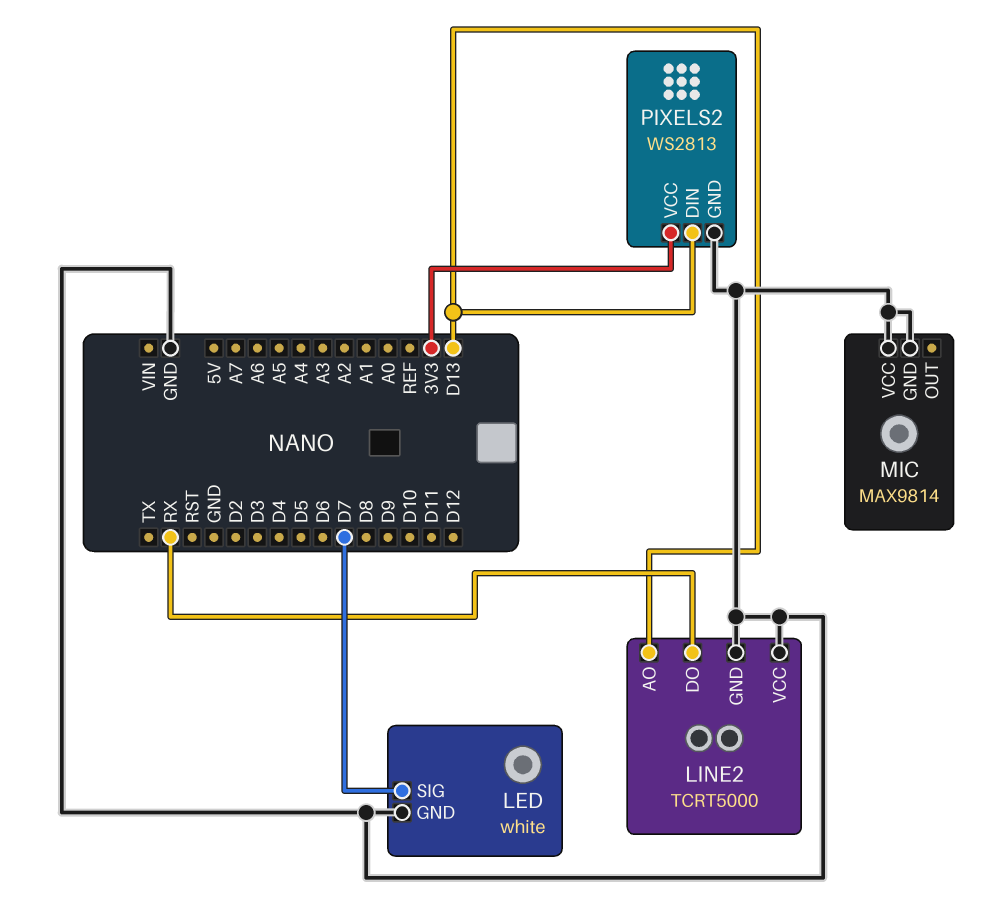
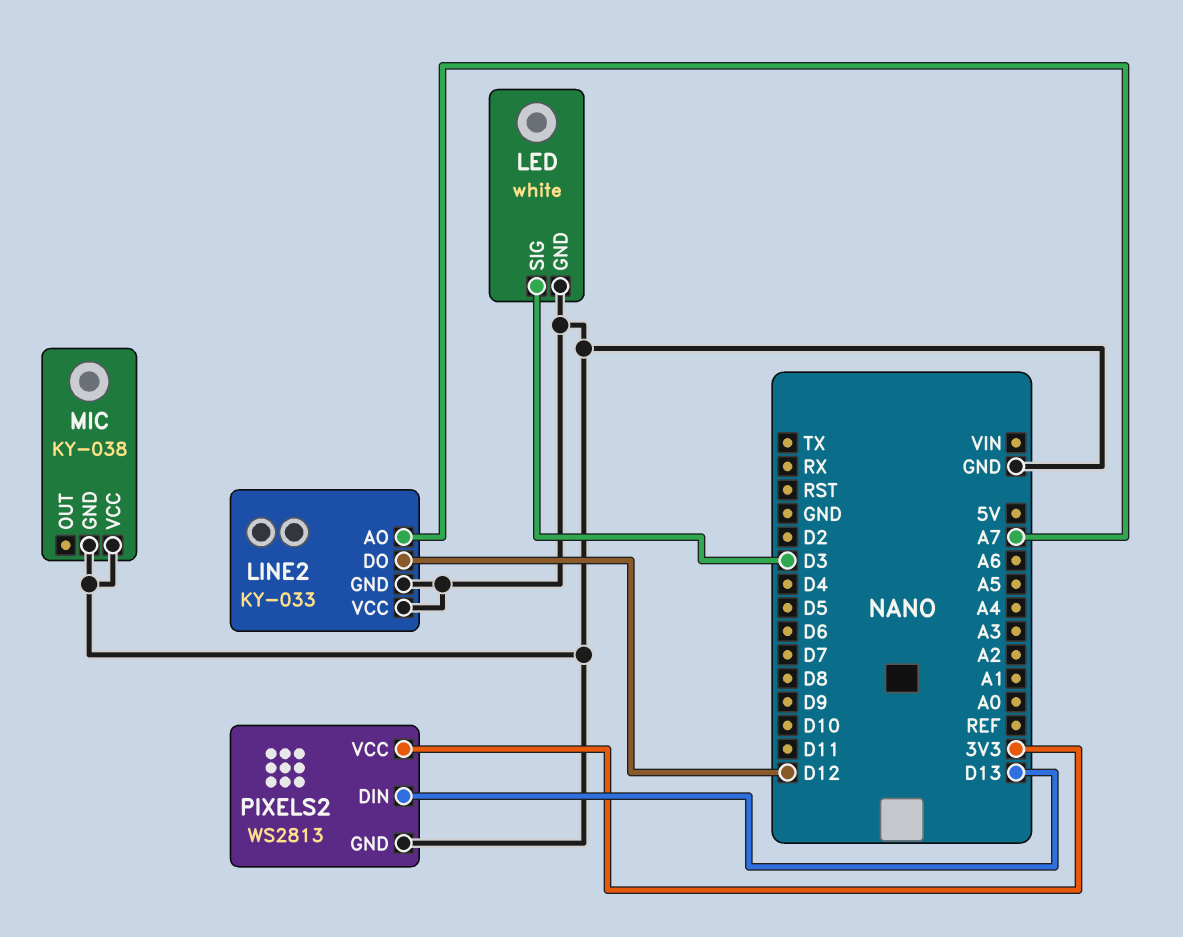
LED pin SIG: D7 -> D3
LINE2: TCRT5000 -> KY-033
LINE2 pin AO: D13 -> A7
LINE2 pin DO: RX -> D12
MIC: MAX9814 -> KY-038

